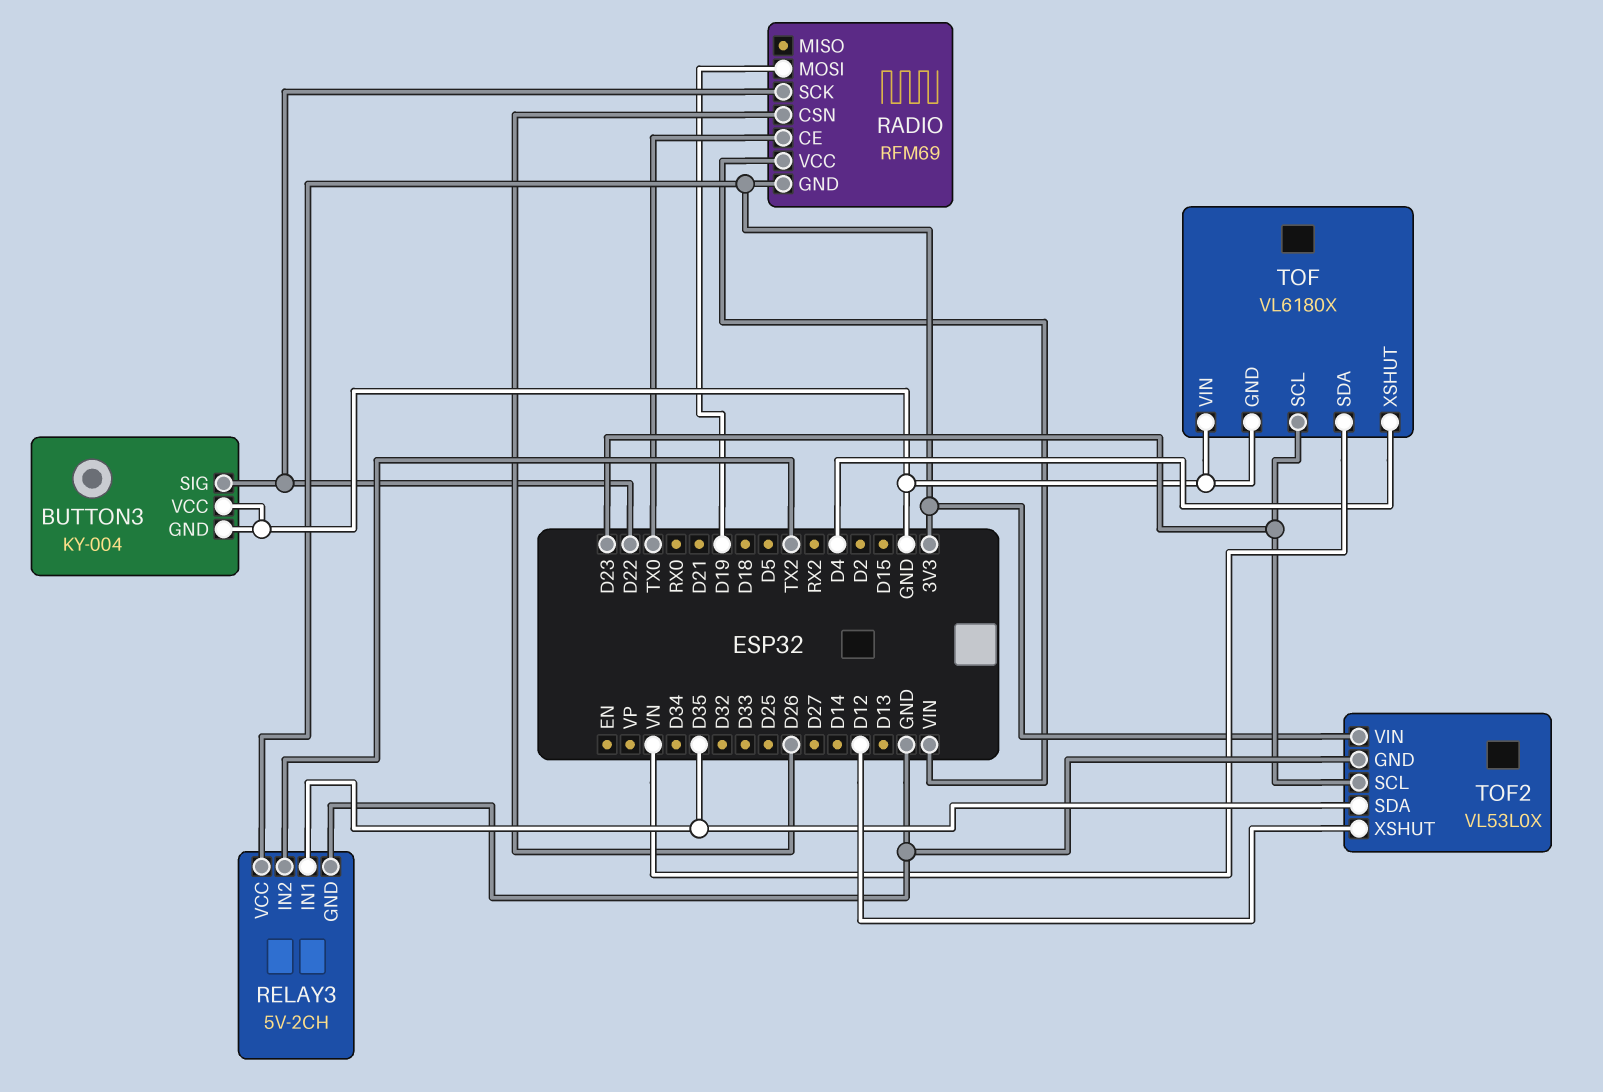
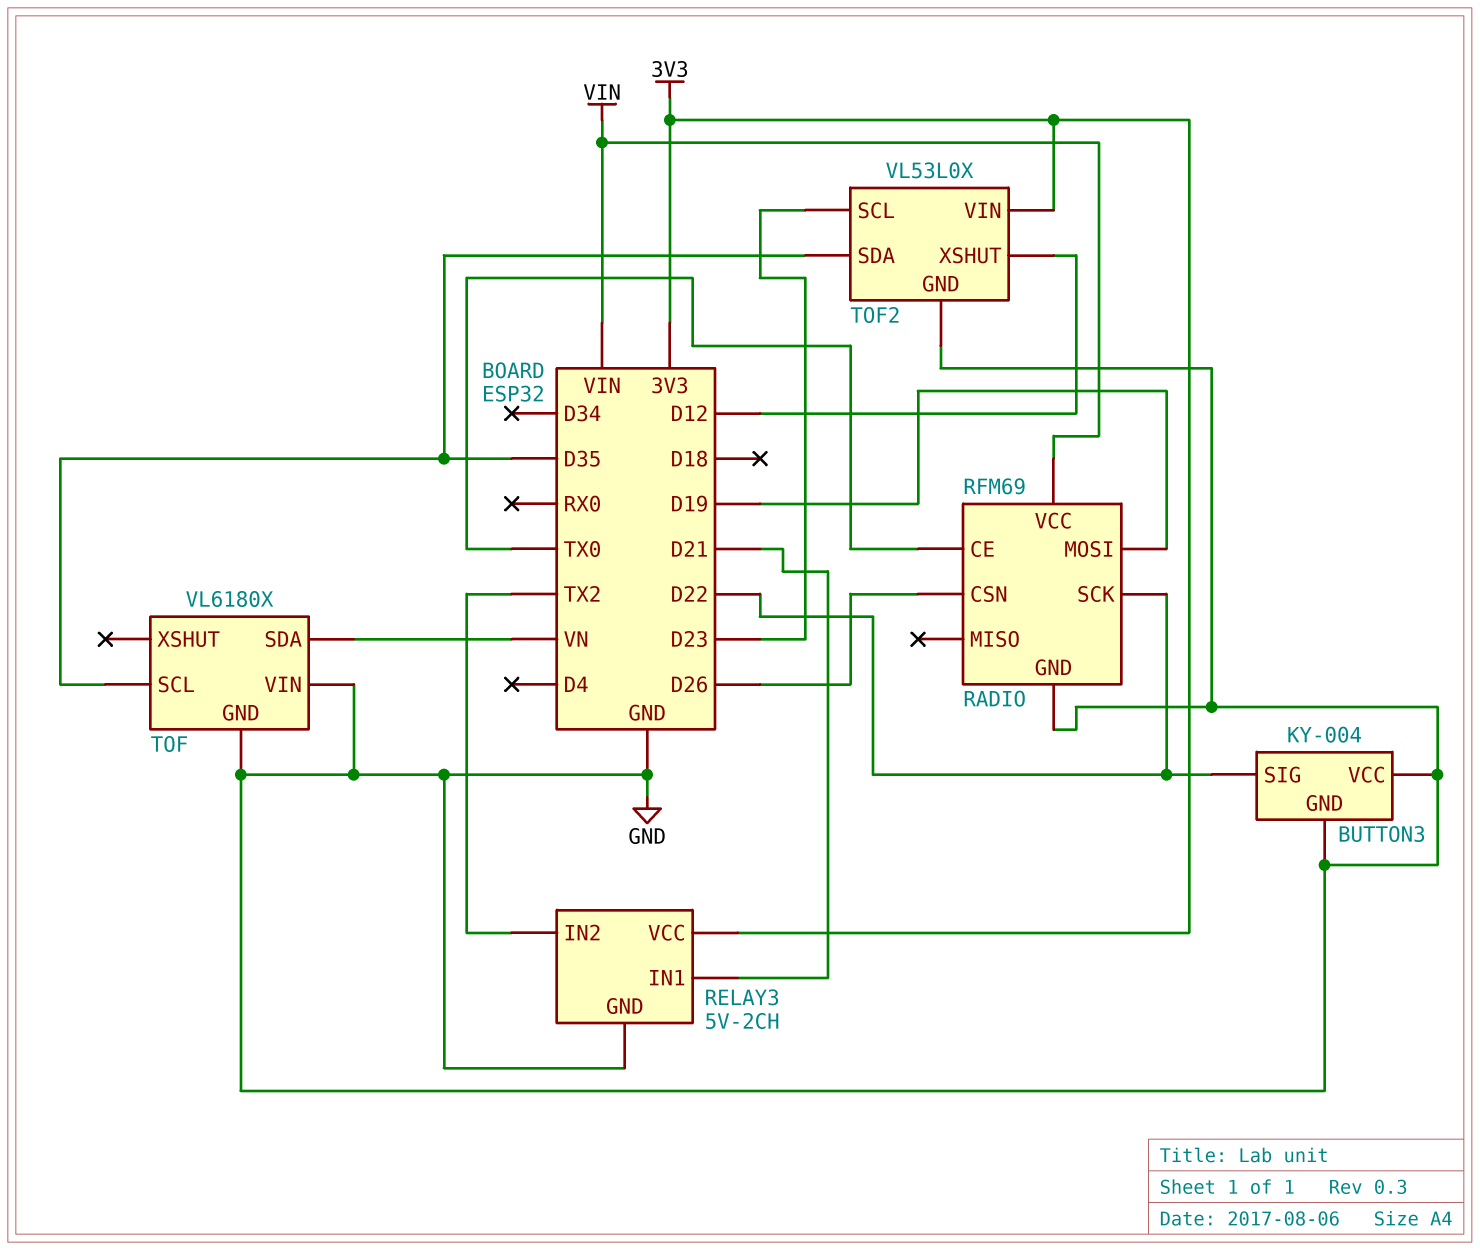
RADIO pin GND: 3V3 -> GND
RELAY3 pin IN1: D35 -> D21
TOF pin SCL: D23 -> D35
TOF pin XSHUT: D4 -> none

